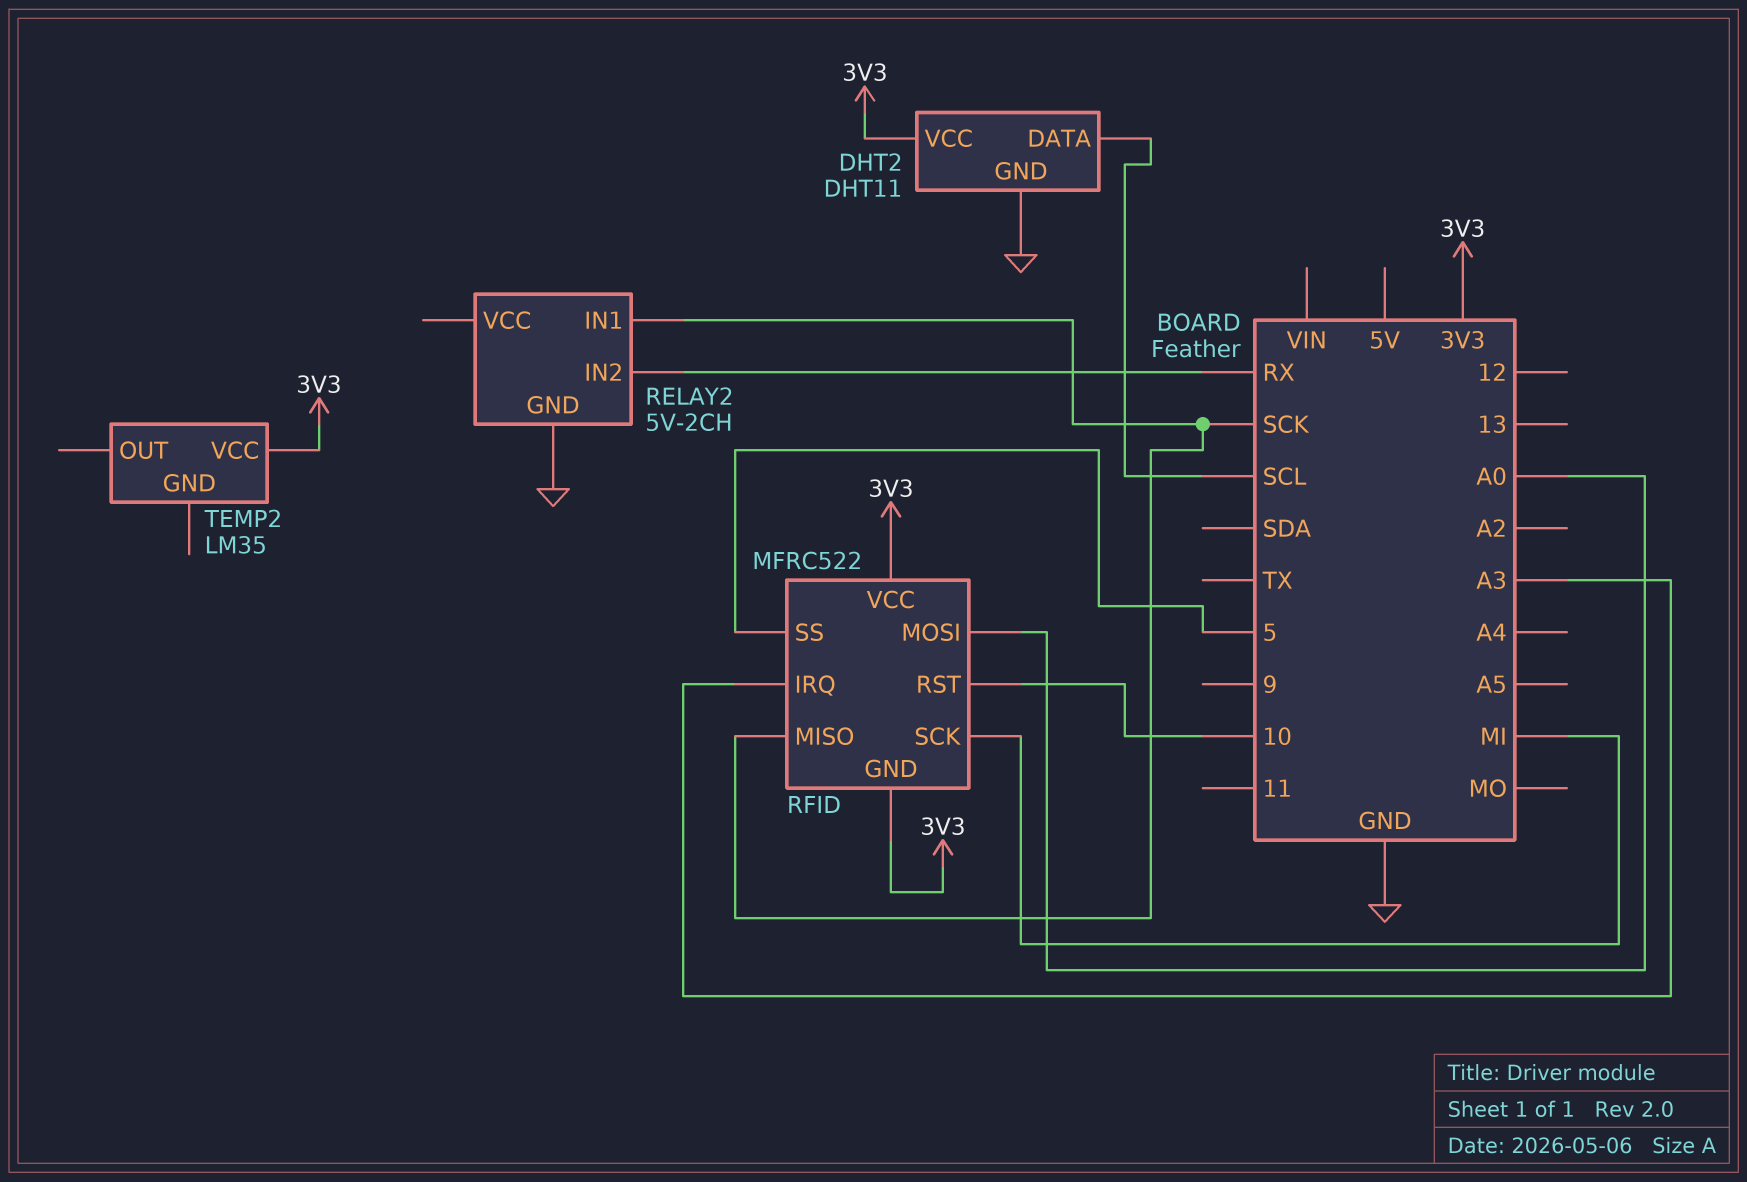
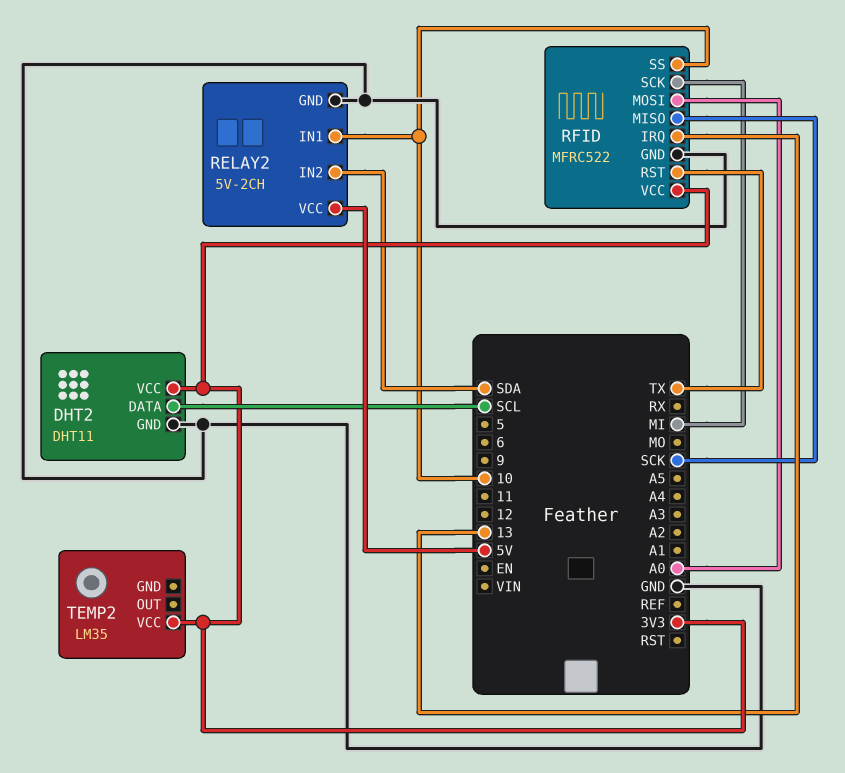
RELAY2 pin IN1: SCK -> 10
RELAY2 pin IN2: RX -> SDA
RELAY2 pin VCC: none -> 5V
RFID pin GND: 3V3 -> GND
RFID pin IRQ: A3 -> 13
RFID pin RST: 10 -> TX
RFID pin SS: 5 -> 10

